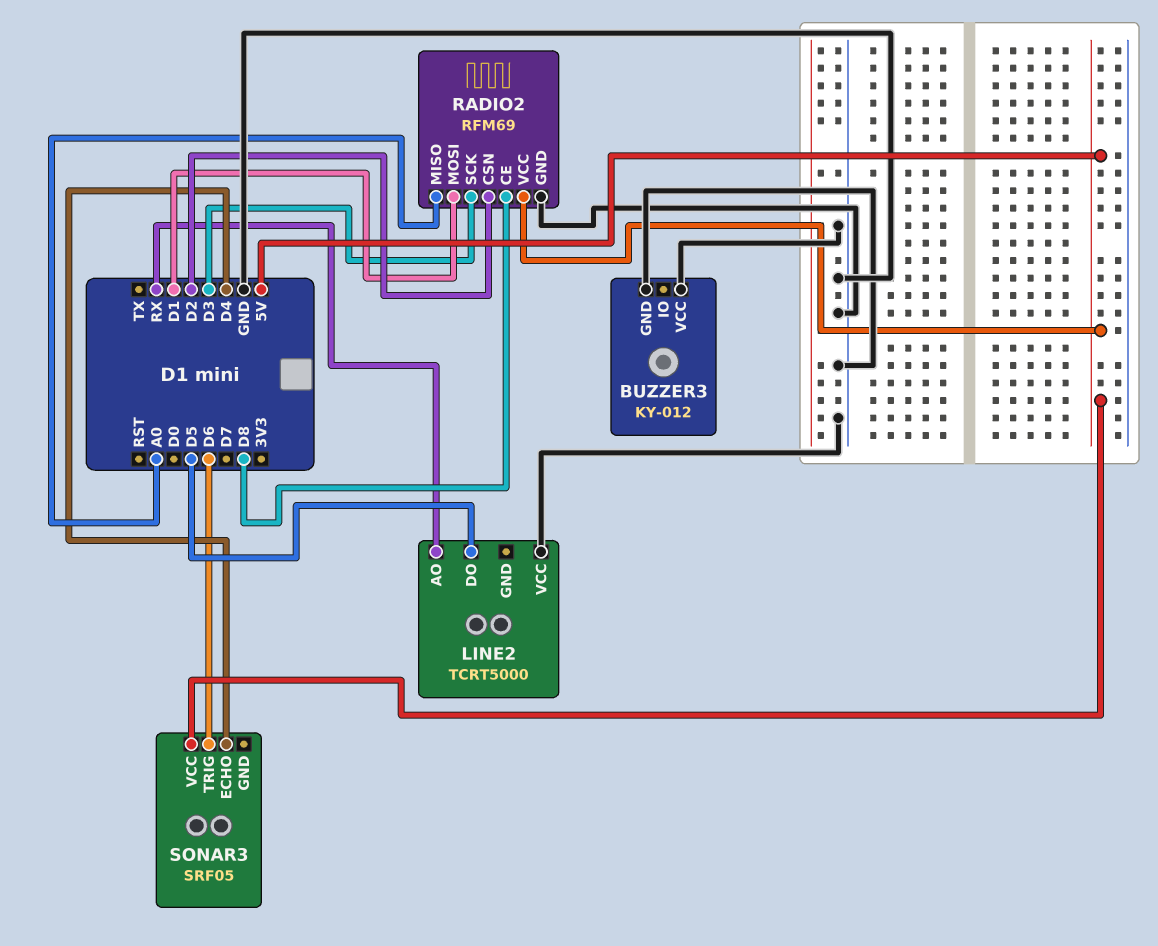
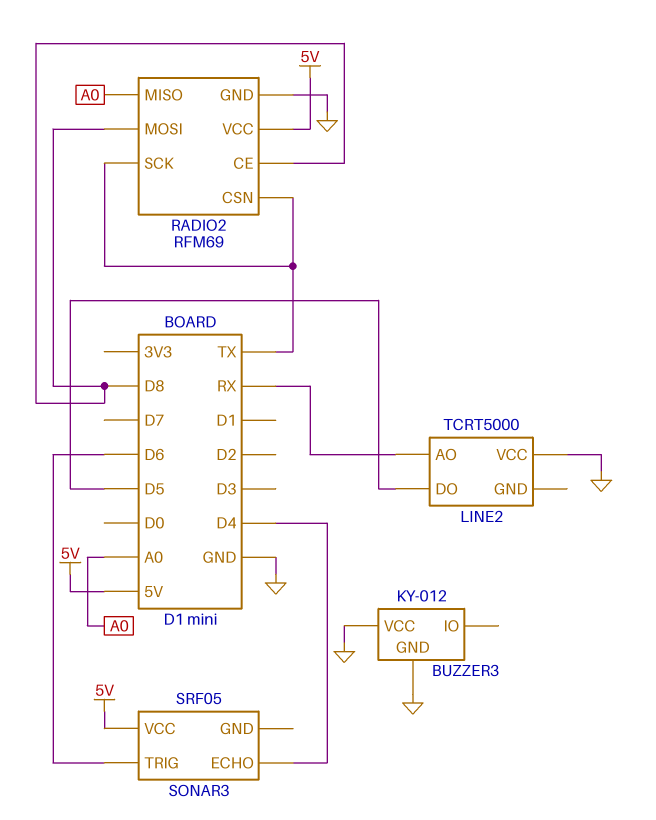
RADIO2 pin CSN: D2 -> TX
RADIO2 pin MOSI: D1 -> D8
RADIO2 pin SCK: D3 -> TX

